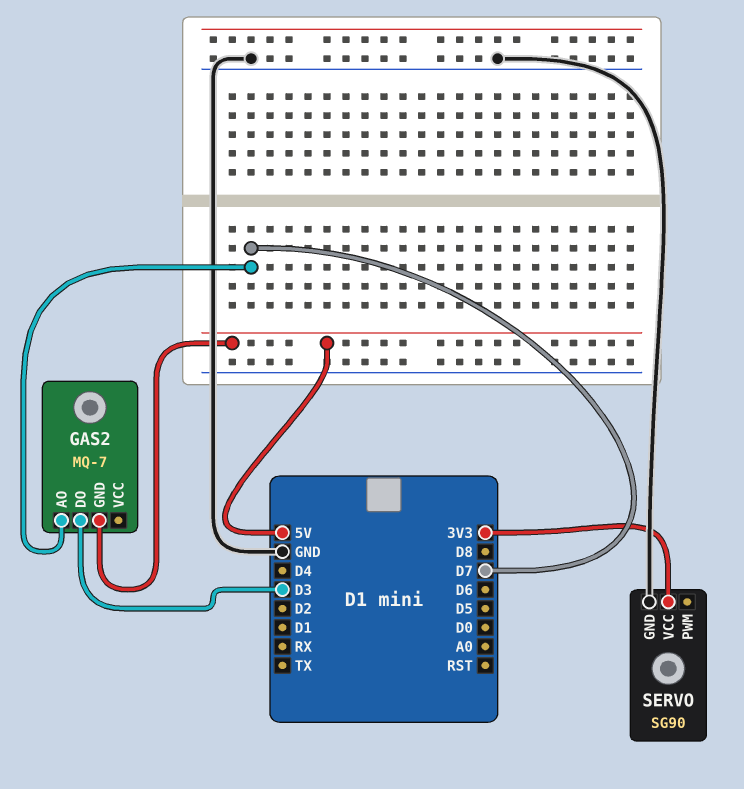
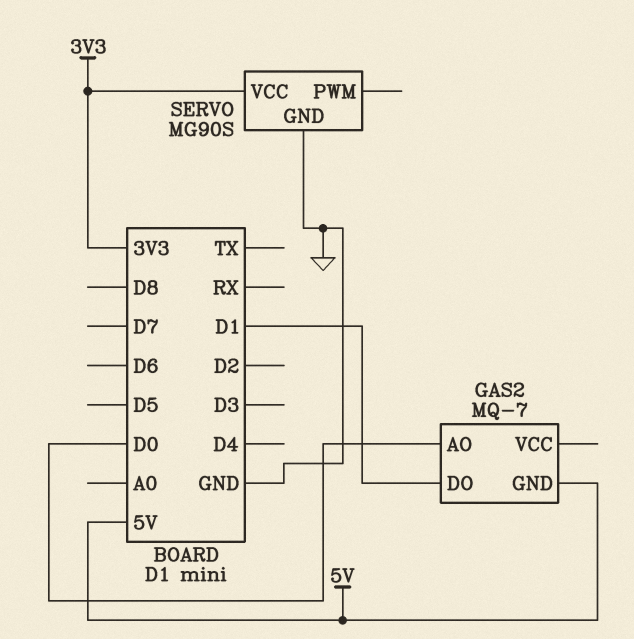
GAS2 pin AO: D7 -> D0
GAS2 pin DO: D3 -> D1
SERVO: SG90 -> MG90S

